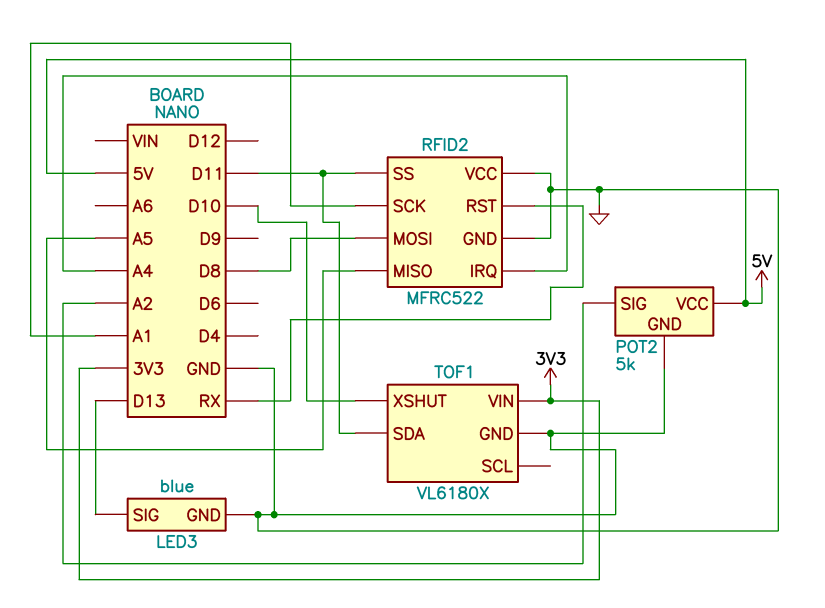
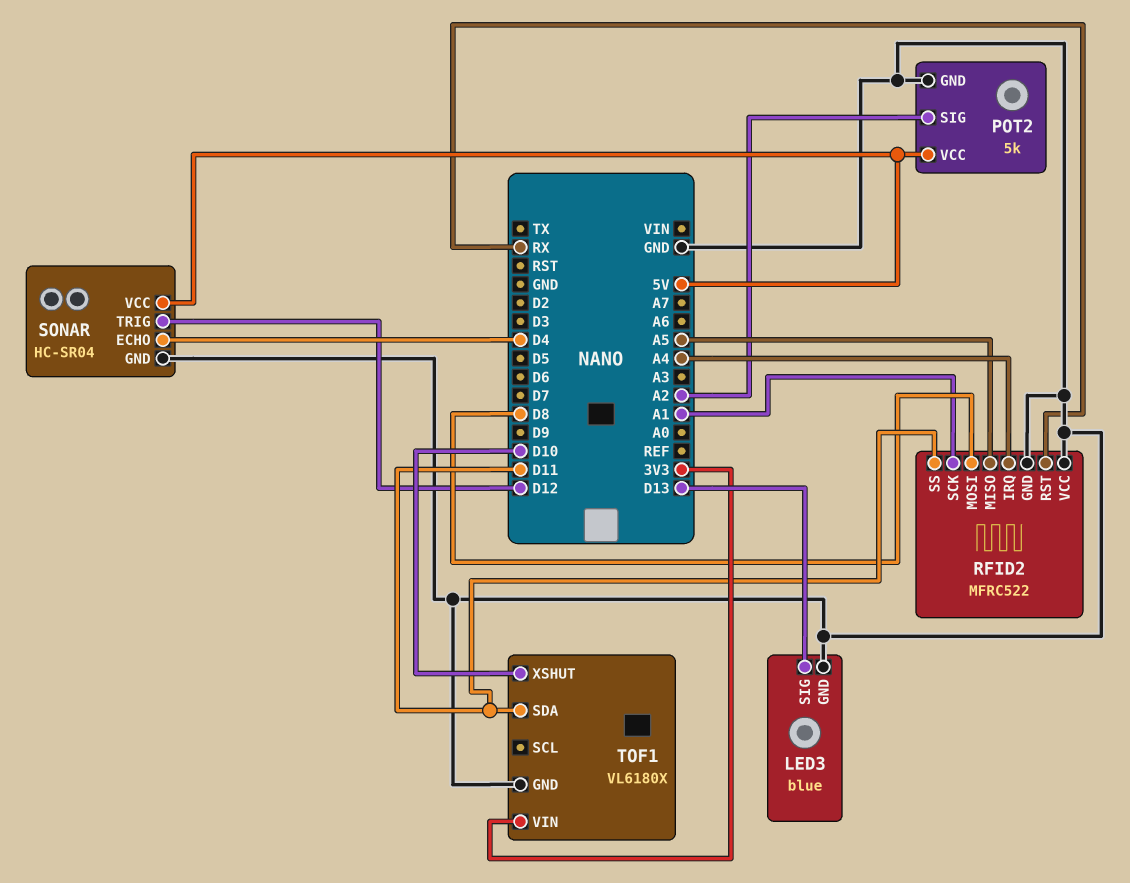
SONAR: none -> HC-SR04
SONAR pin ECHO: none -> D4
SONAR pin GND: none -> GND
SONAR pin TRIG: none -> D12
SONAR pin VCC: none -> 5V

